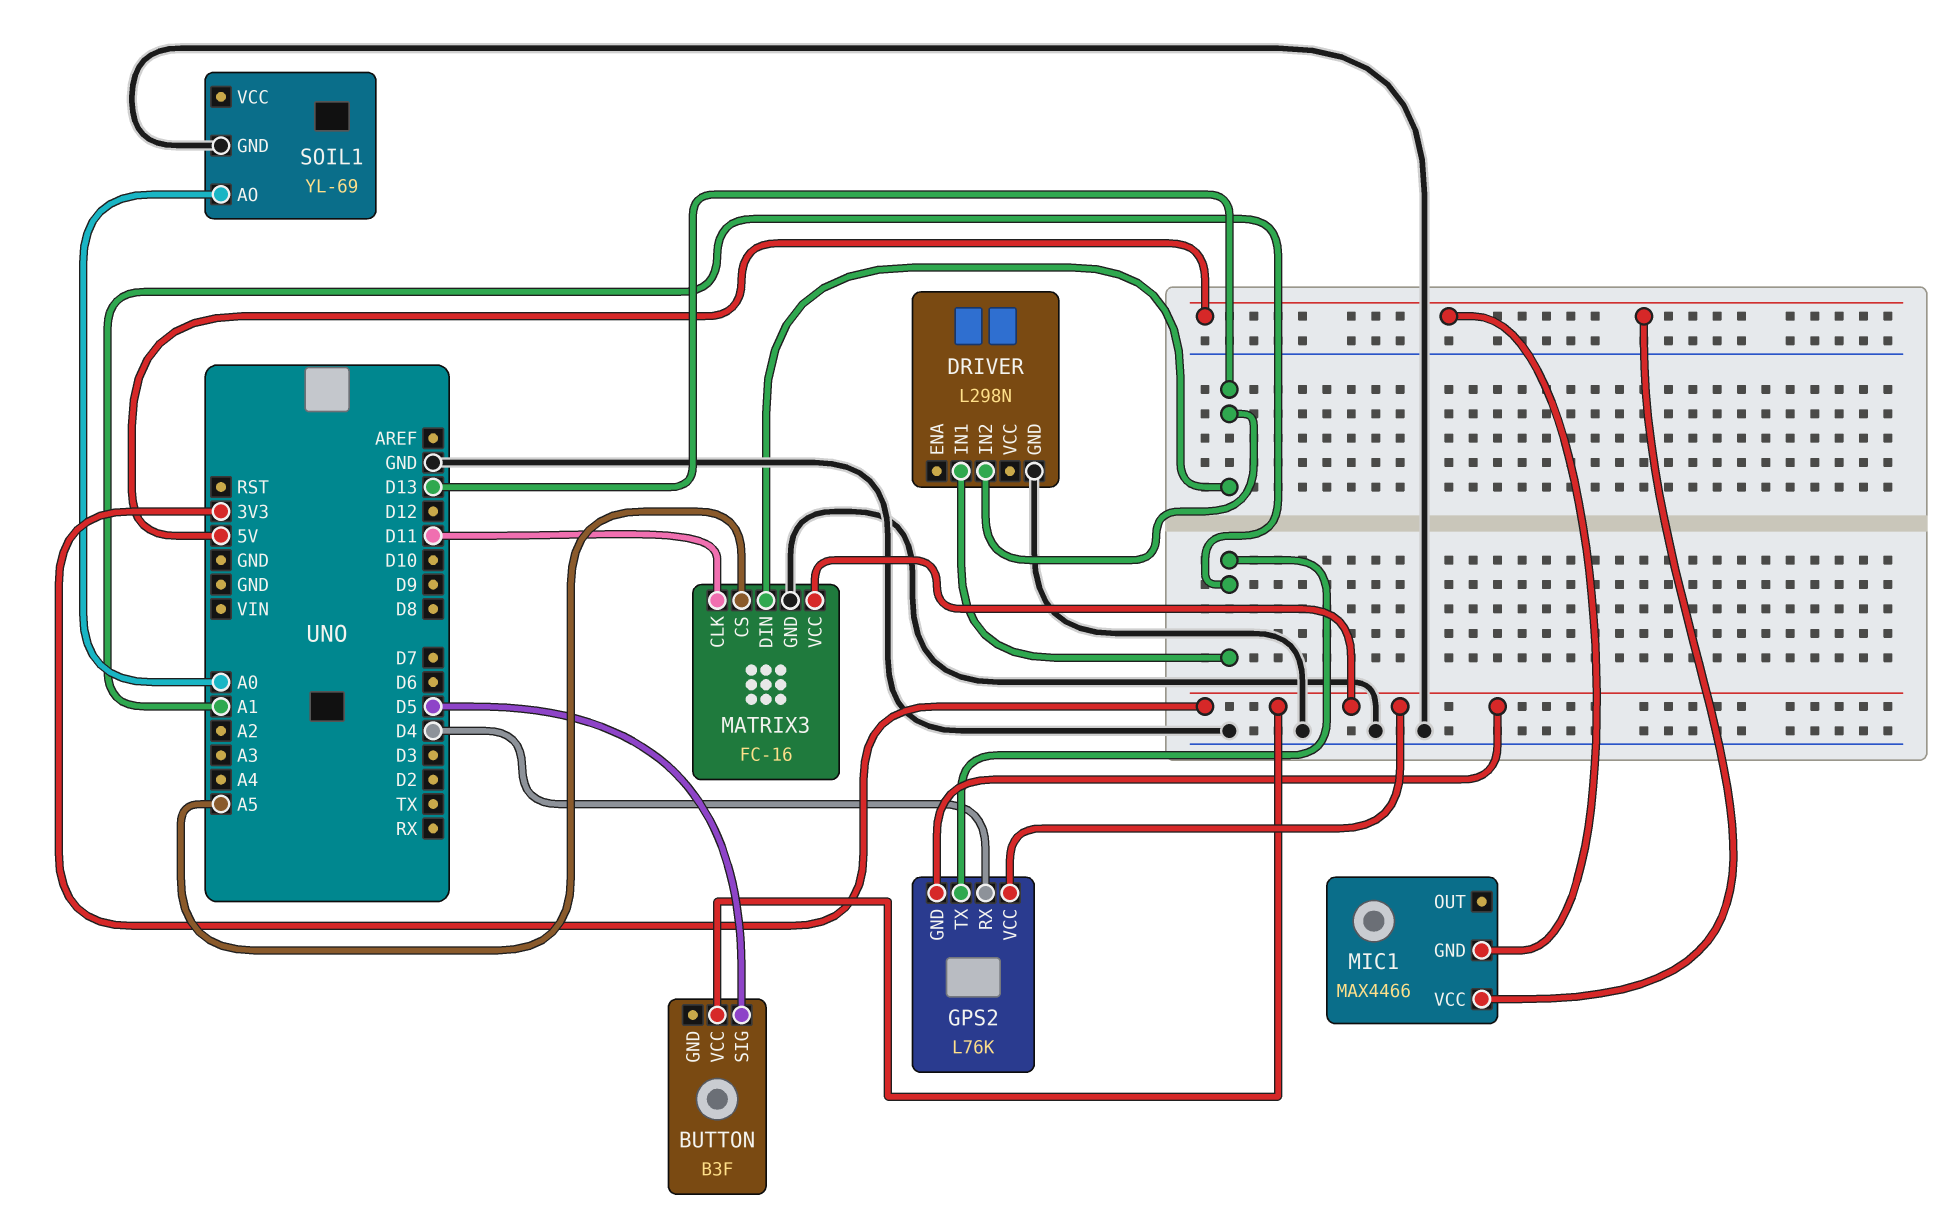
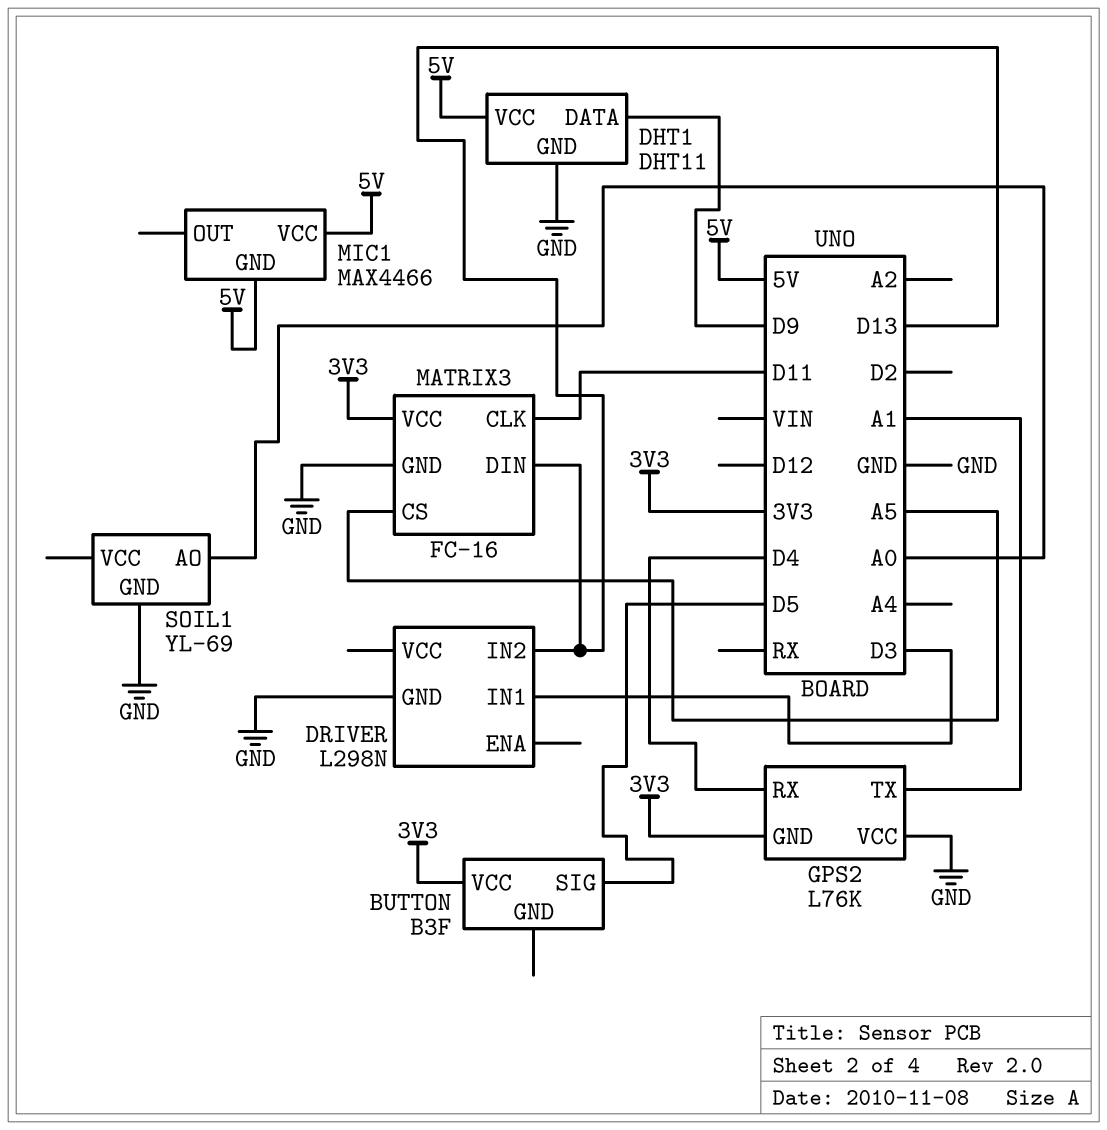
DHT1: none -> DHT11
DHT1 pin DATA: none -> D9
DHT1 pin GND: none -> GND
DHT1 pin VCC: none -> 5V
DRIVER pin IN1: A1 -> D3
GPS2 pin VCC: 3V3 -> GND

